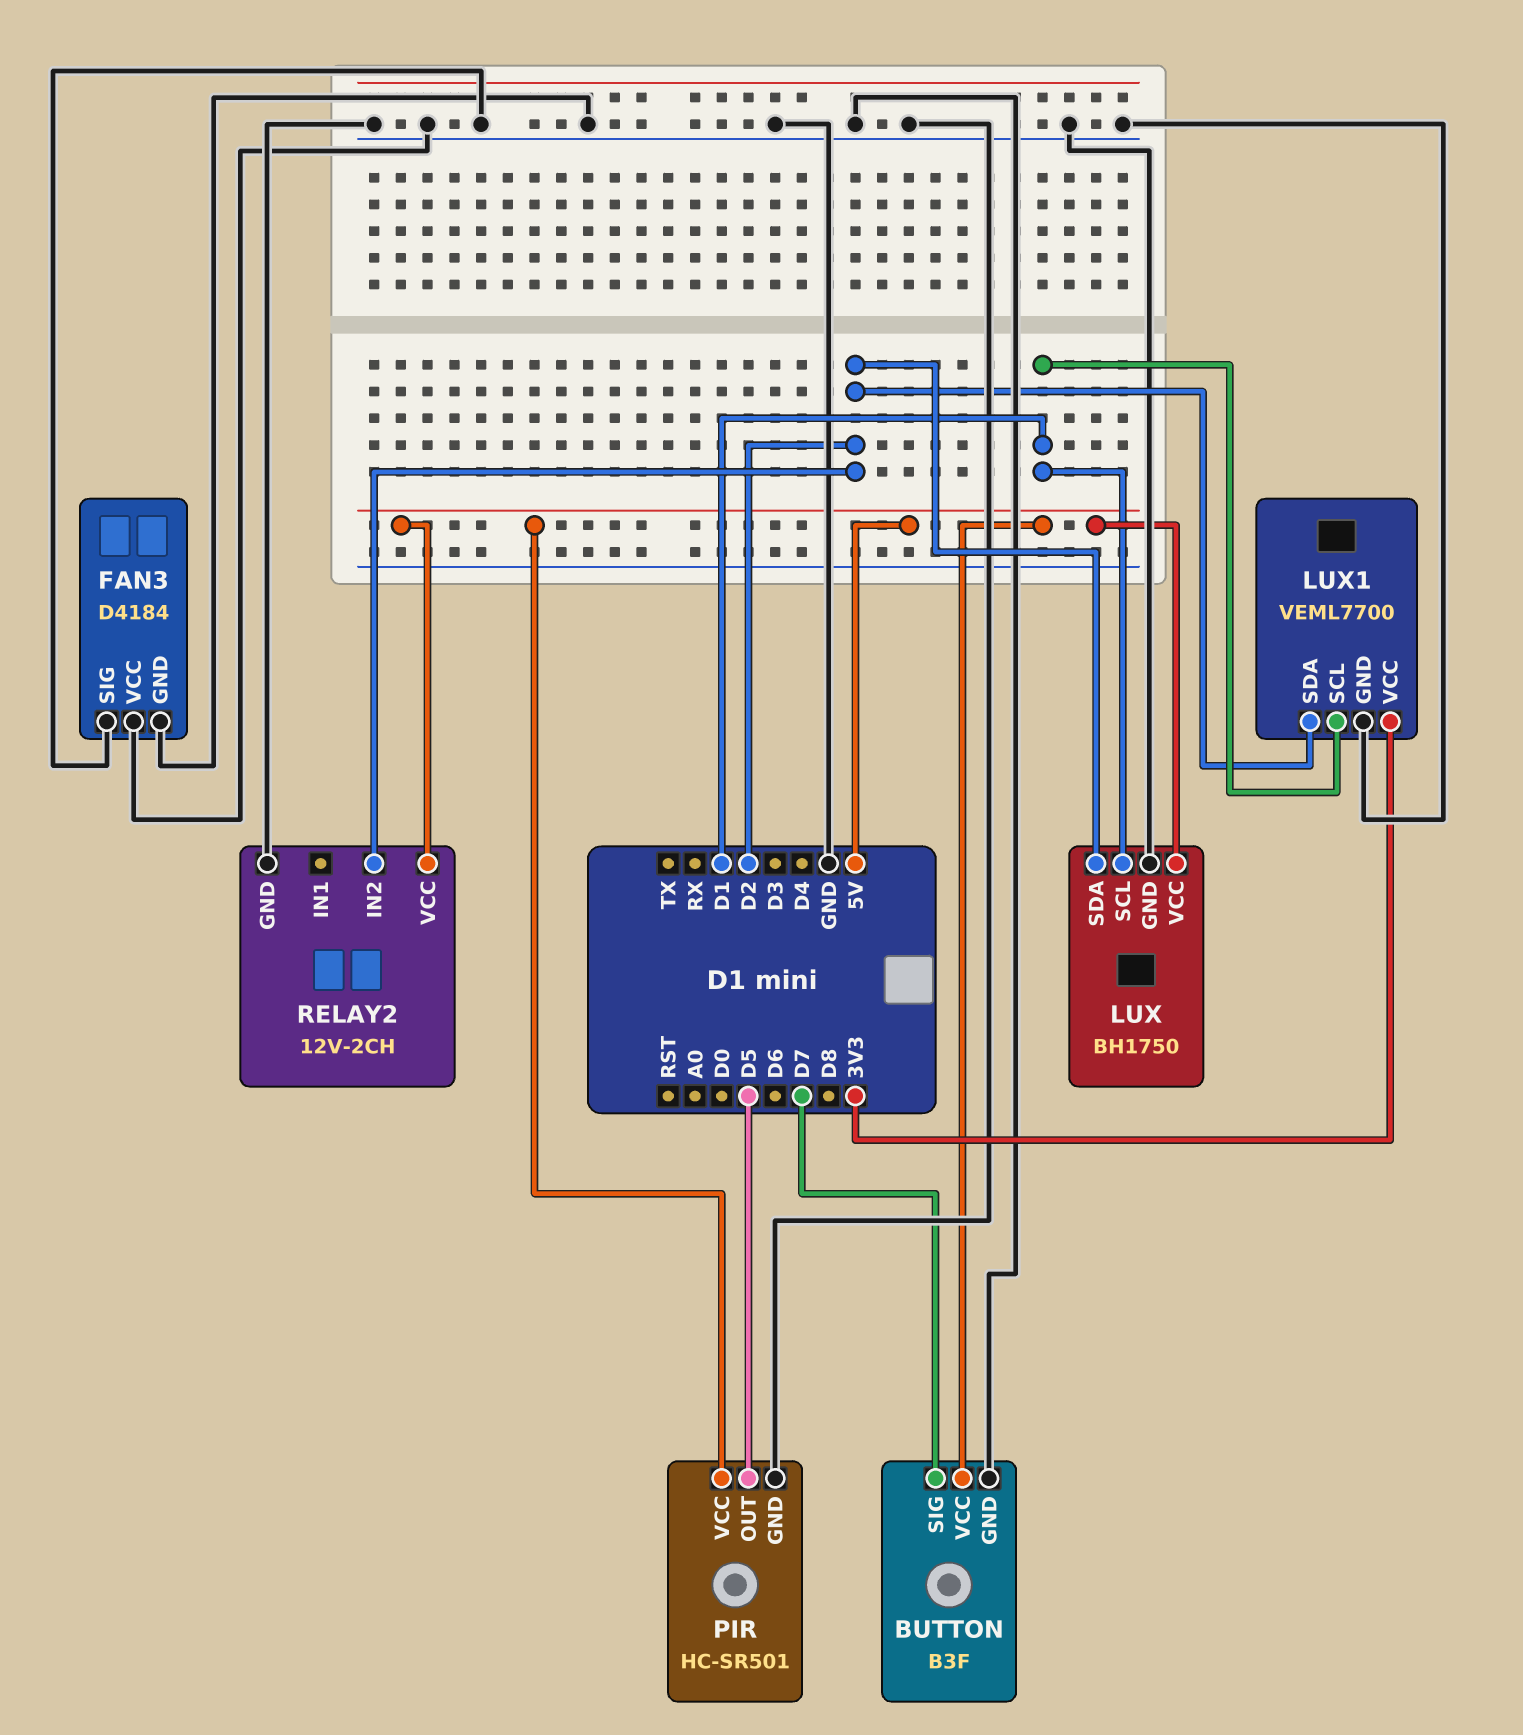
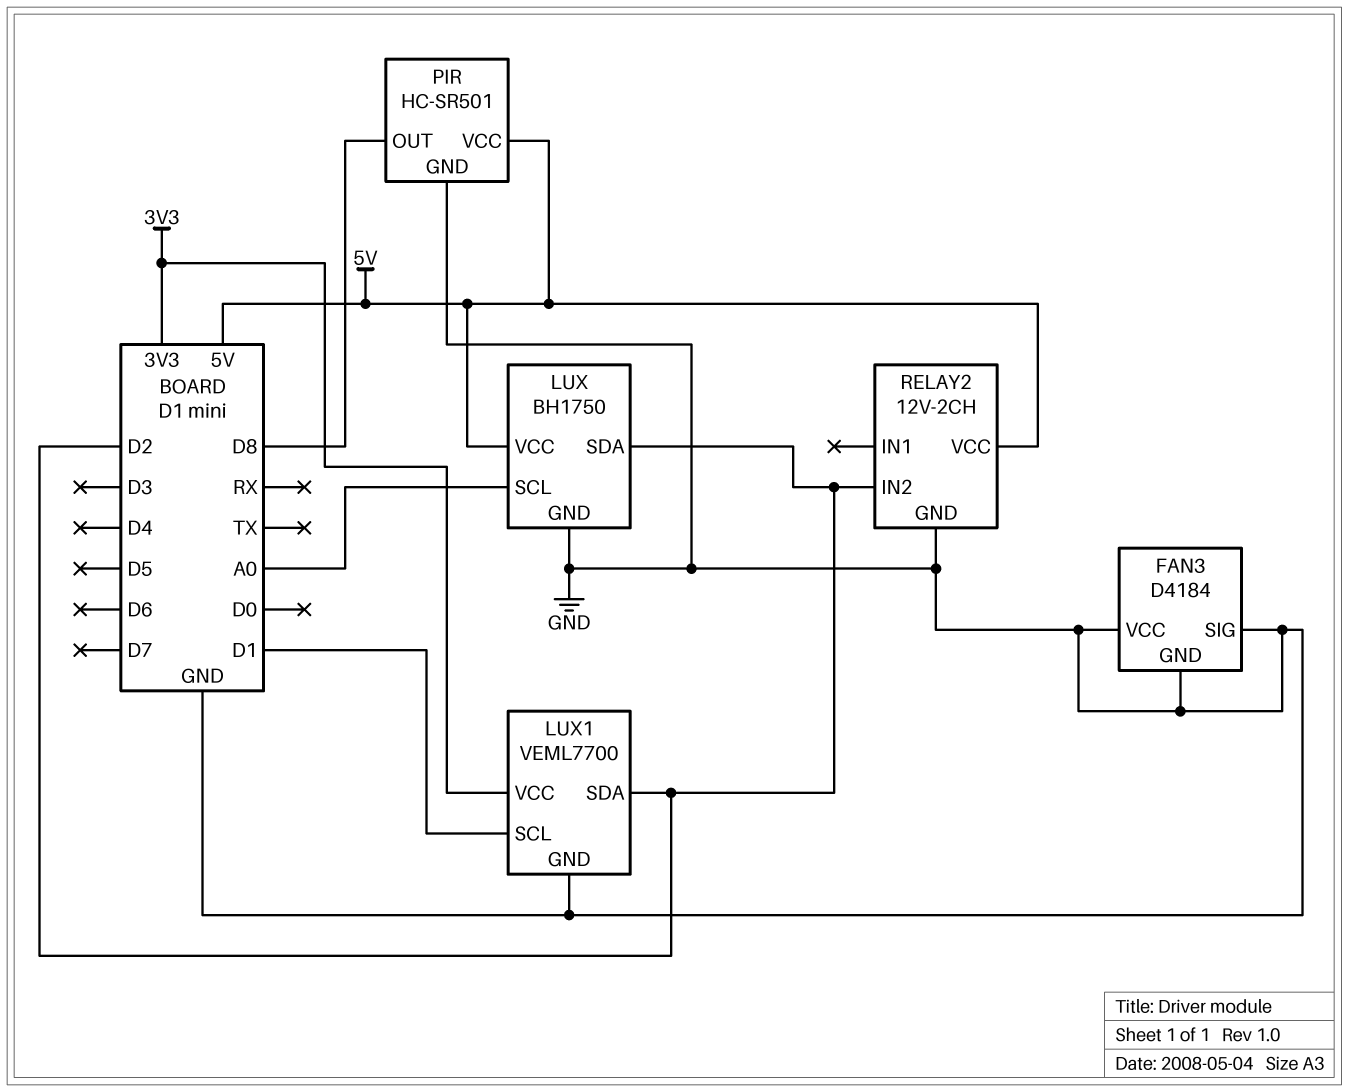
BUTTON: B3F -> none
BUTTON pin GND: GND -> none
BUTTON pin SIG: D7 -> none
BUTTON pin VCC: 5V -> none
LUX pin SCL: D1 -> A0
PIR pin OUT: D5 -> D8

